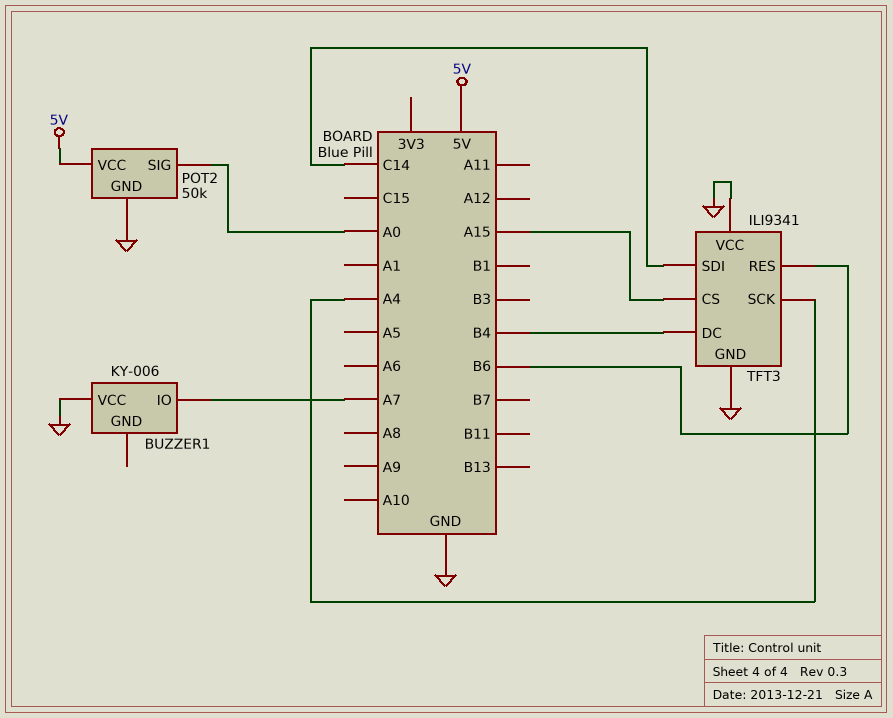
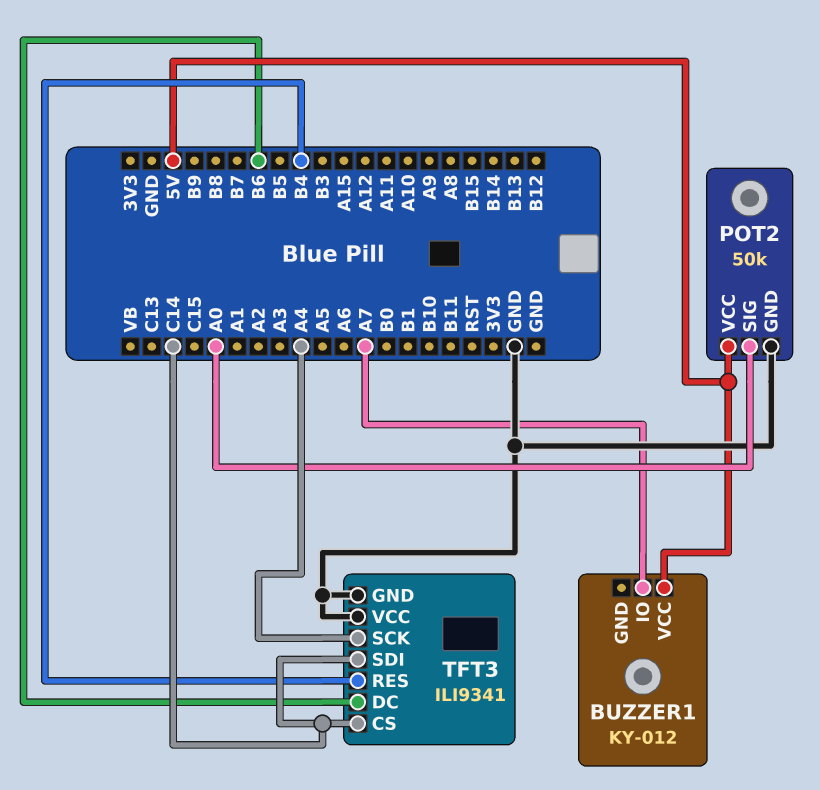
BUZZER1: KY-006 -> KY-012
BUZZER1 pin VCC: GND -> 5V
TFT3 pin CS: A15 -> C14
TFT3 pin DC: B4 -> B6
TFT3 pin RES: B6 -> B4

